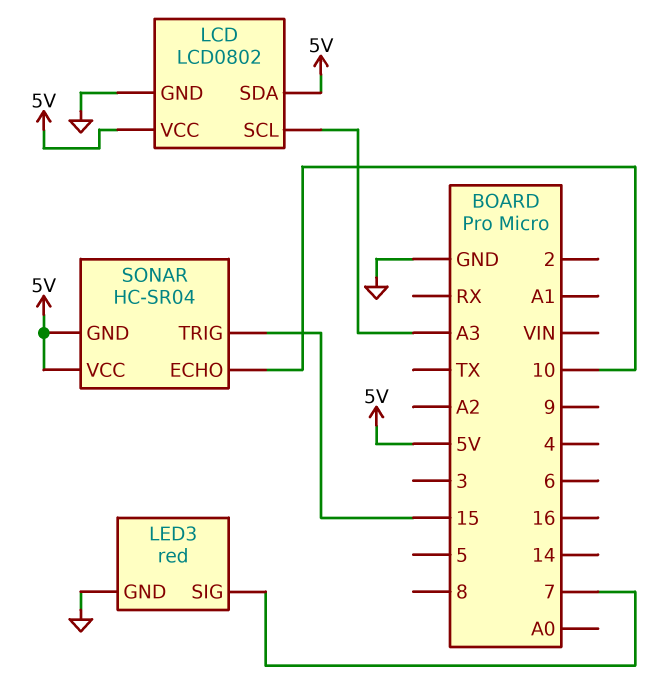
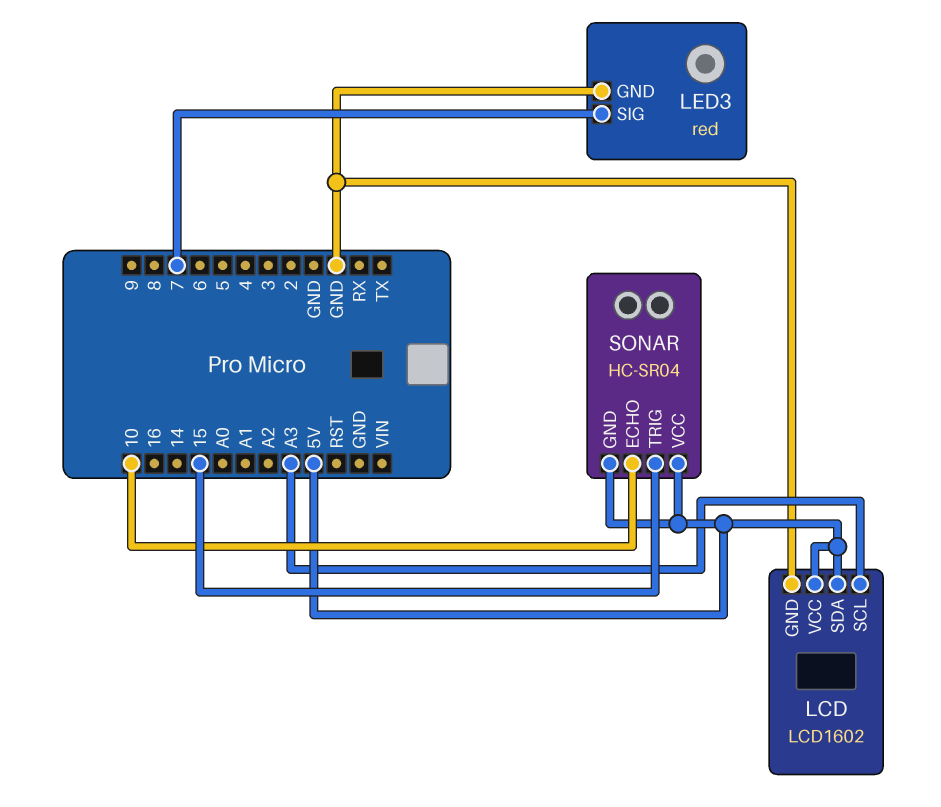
LCD: LCD0802 -> LCD1602

